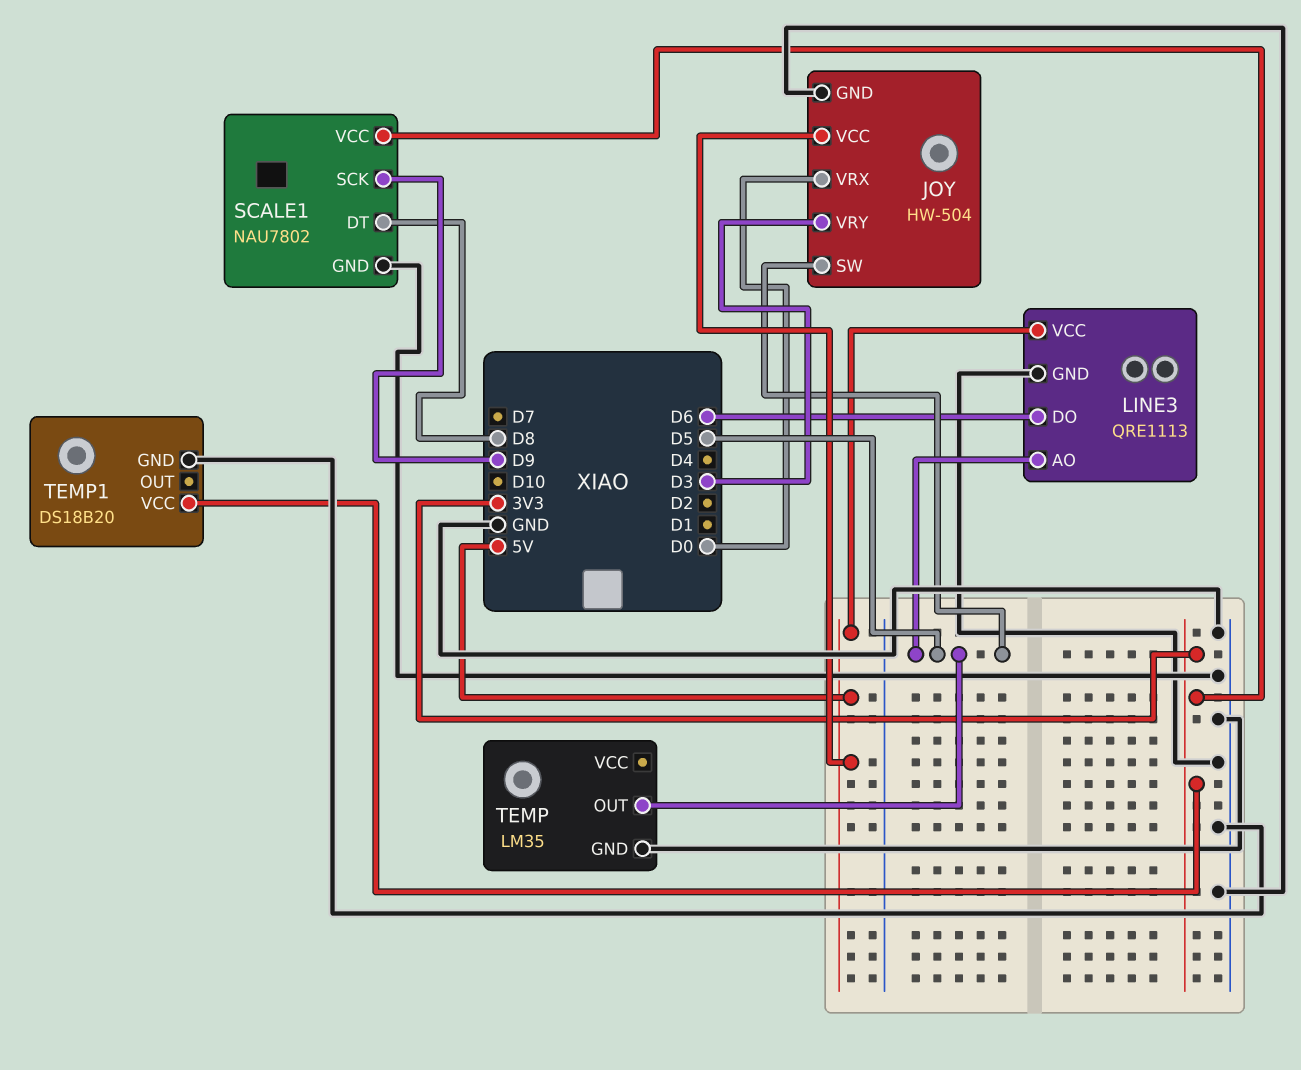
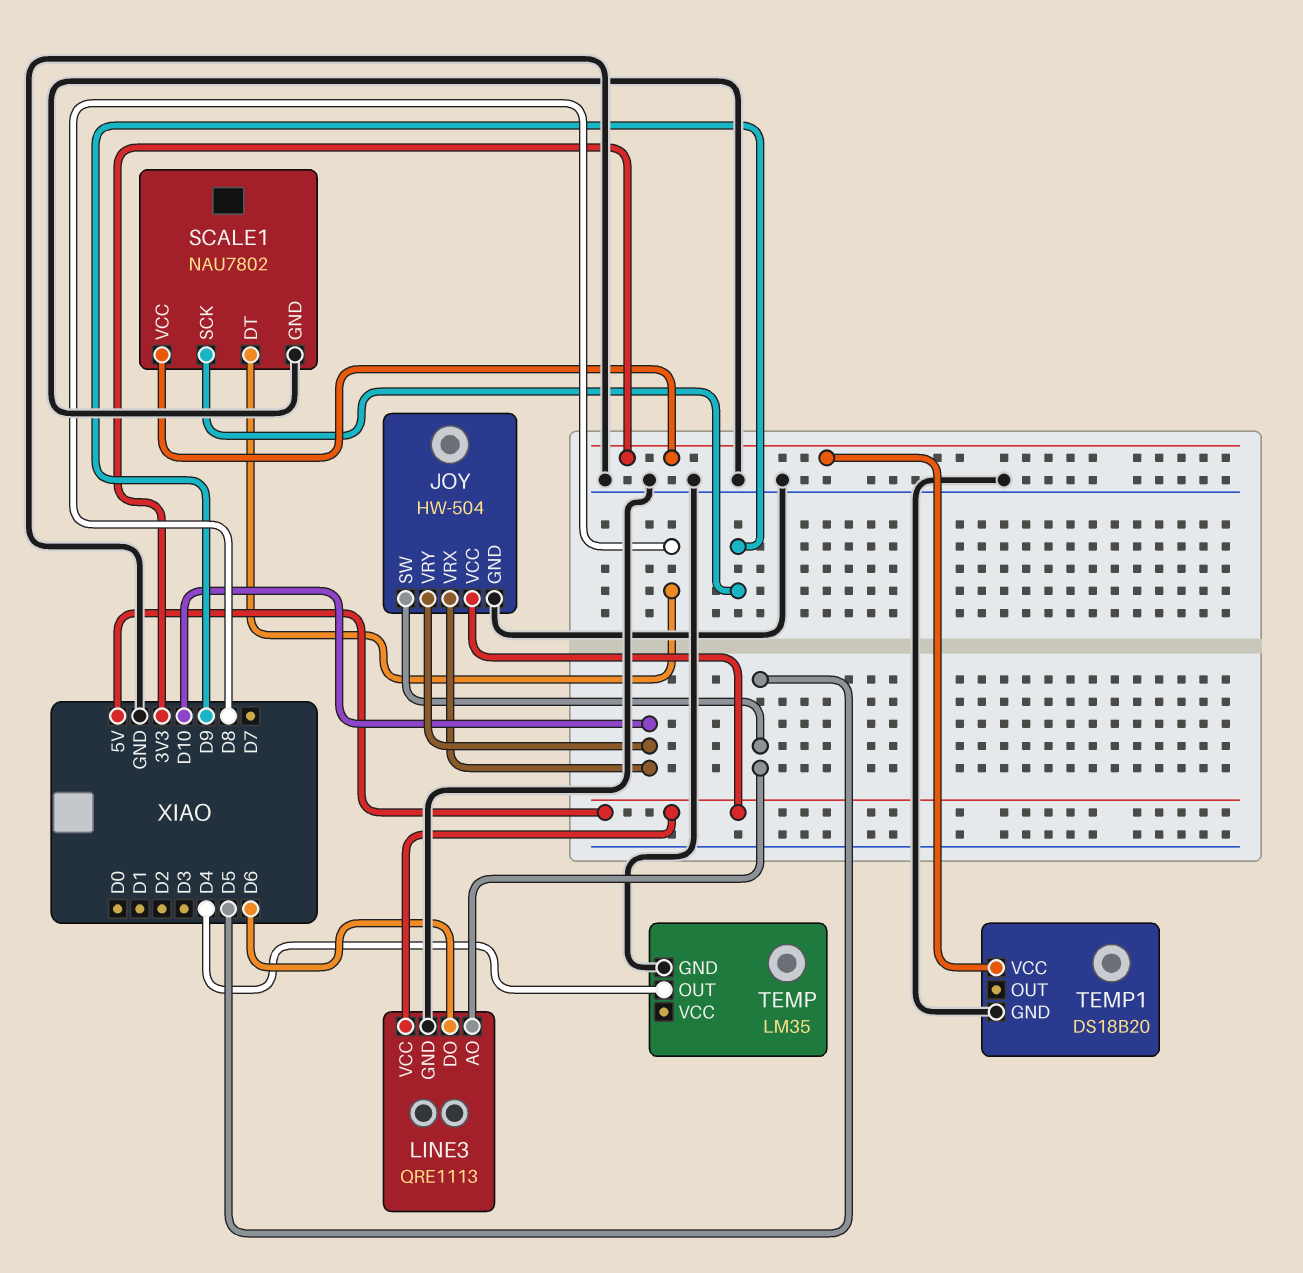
JOY pin VRX: D0 -> D10
JOY pin VRY: D3 -> D10
TEMP pin OUT: D5 -> D4

